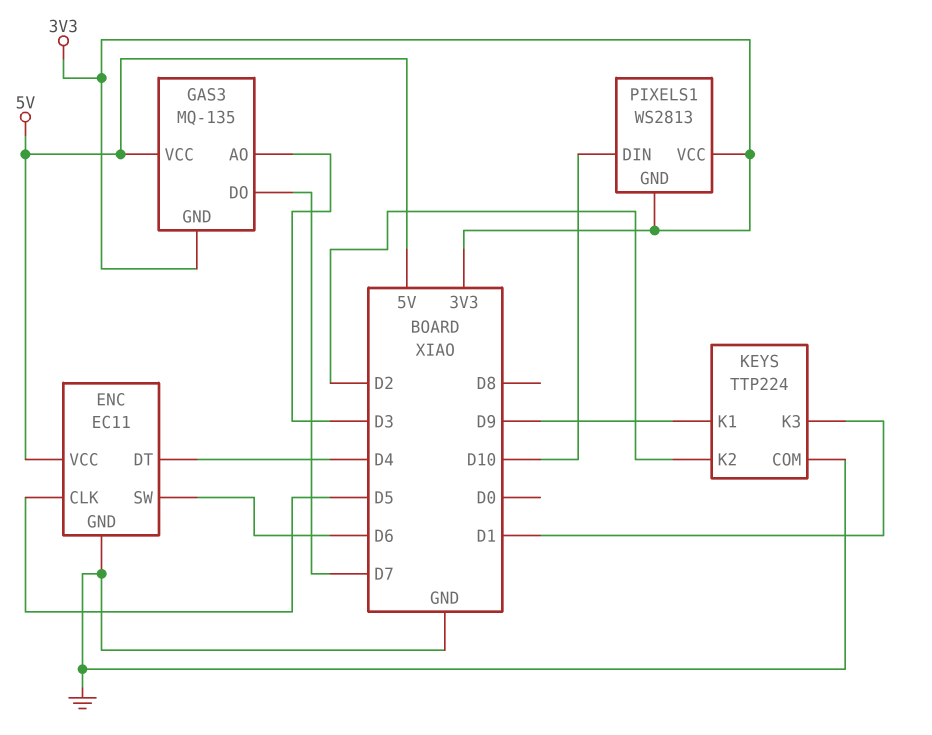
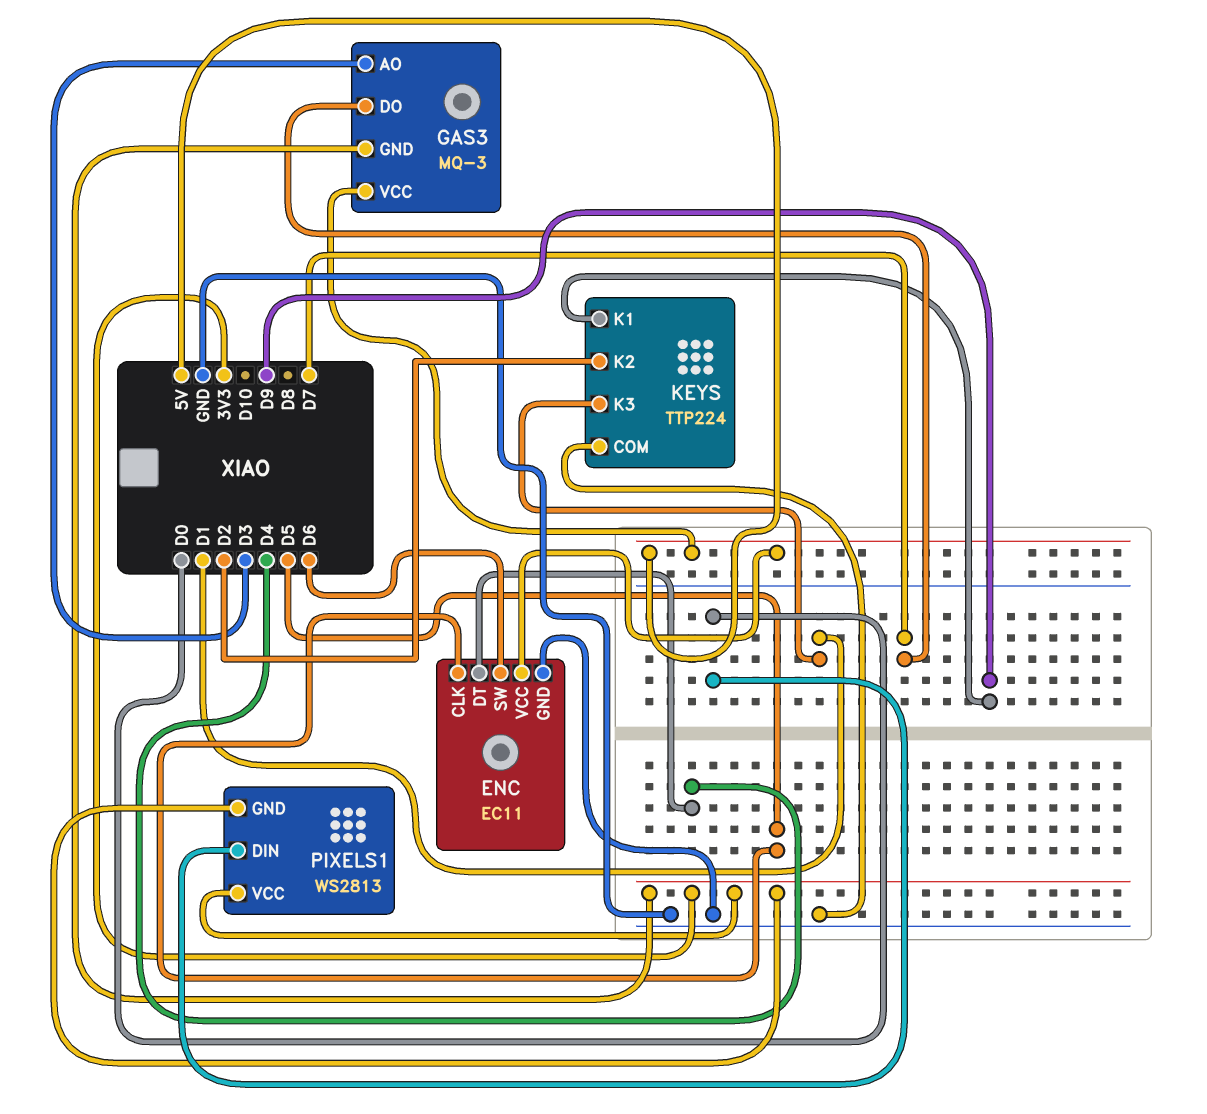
GAS3: MQ-135 -> MQ-3
PIXELS1 pin DIN: D10 -> D0

